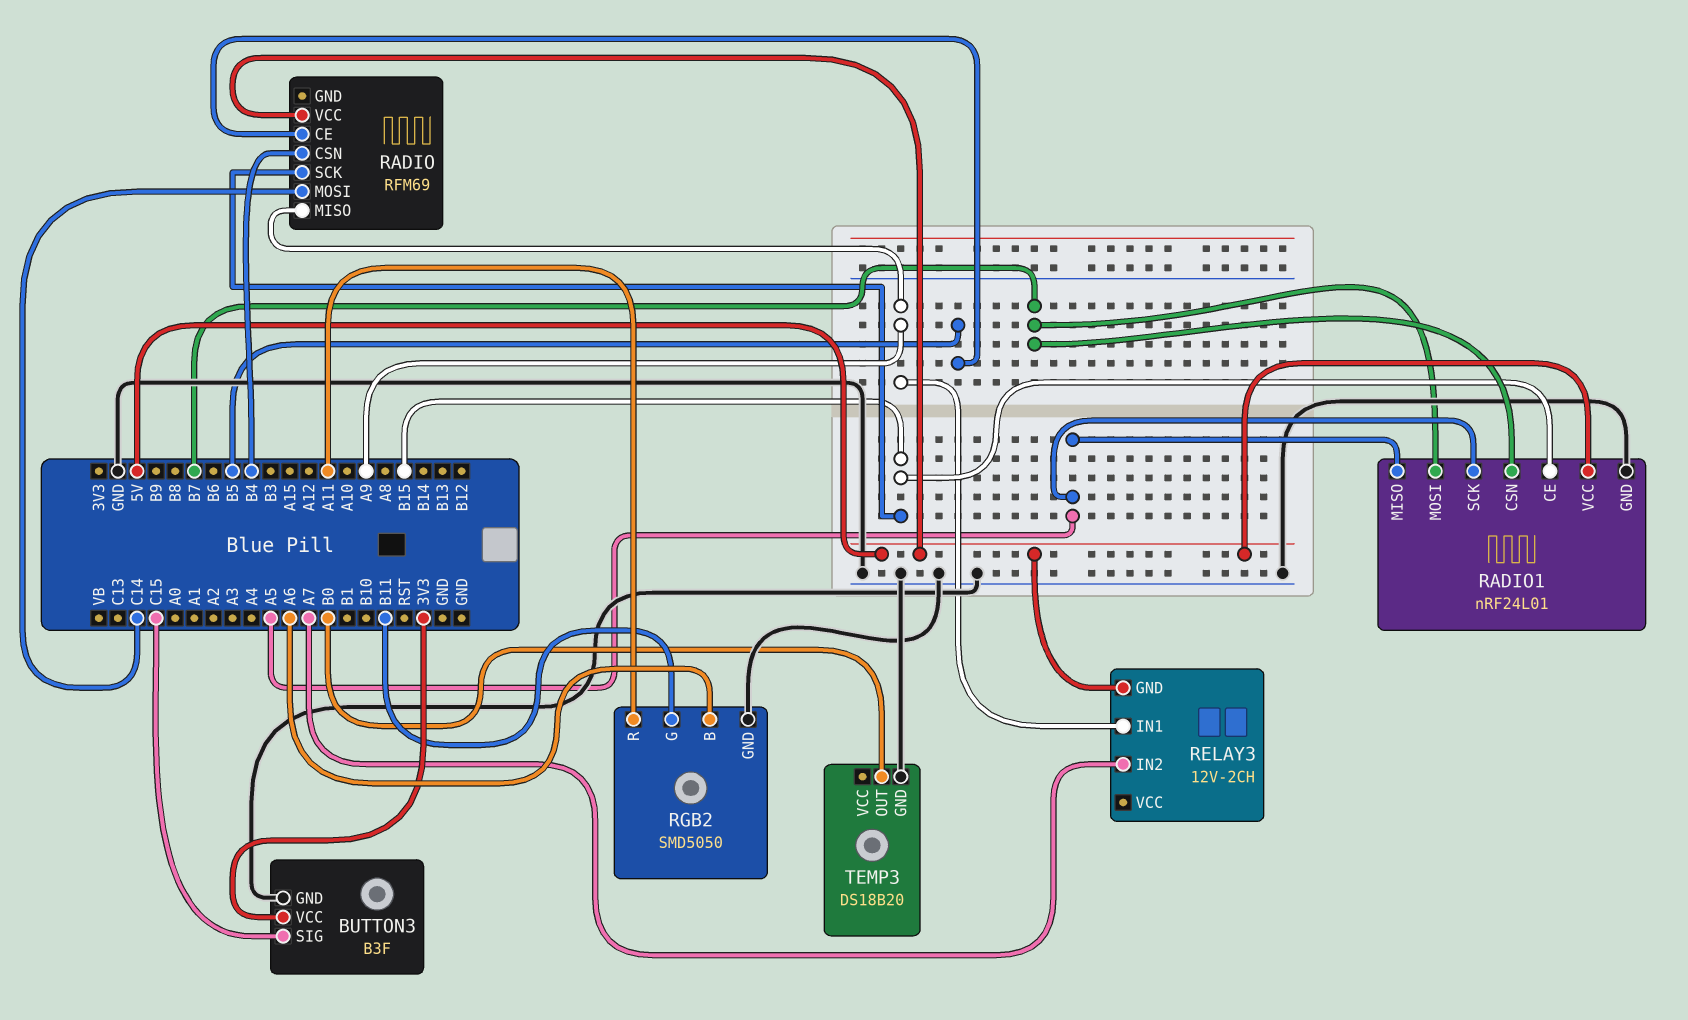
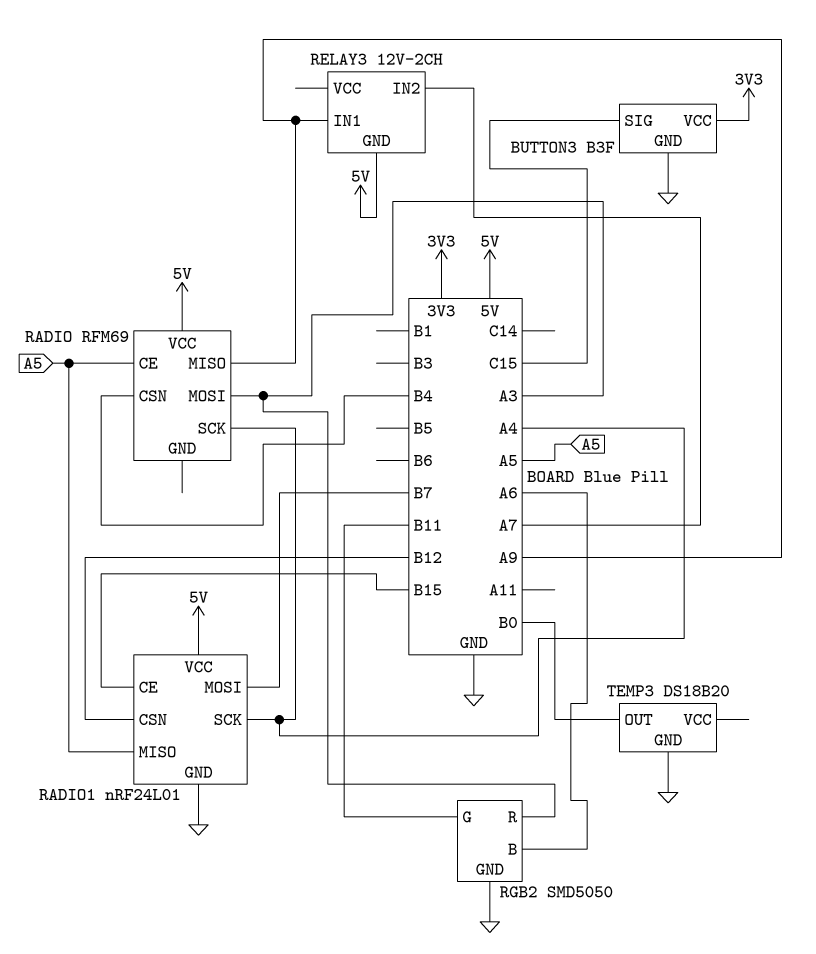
RADIO pin CE: B5 -> A5
RADIO pin MOSI: C14 -> A3
RADIO pin SCK: B15 -> A4
RADIO1 pin CSN: B7 -> B12
RADIO1 pin SCK: A5 -> A4
RGB2 pin R: A11 -> A3

